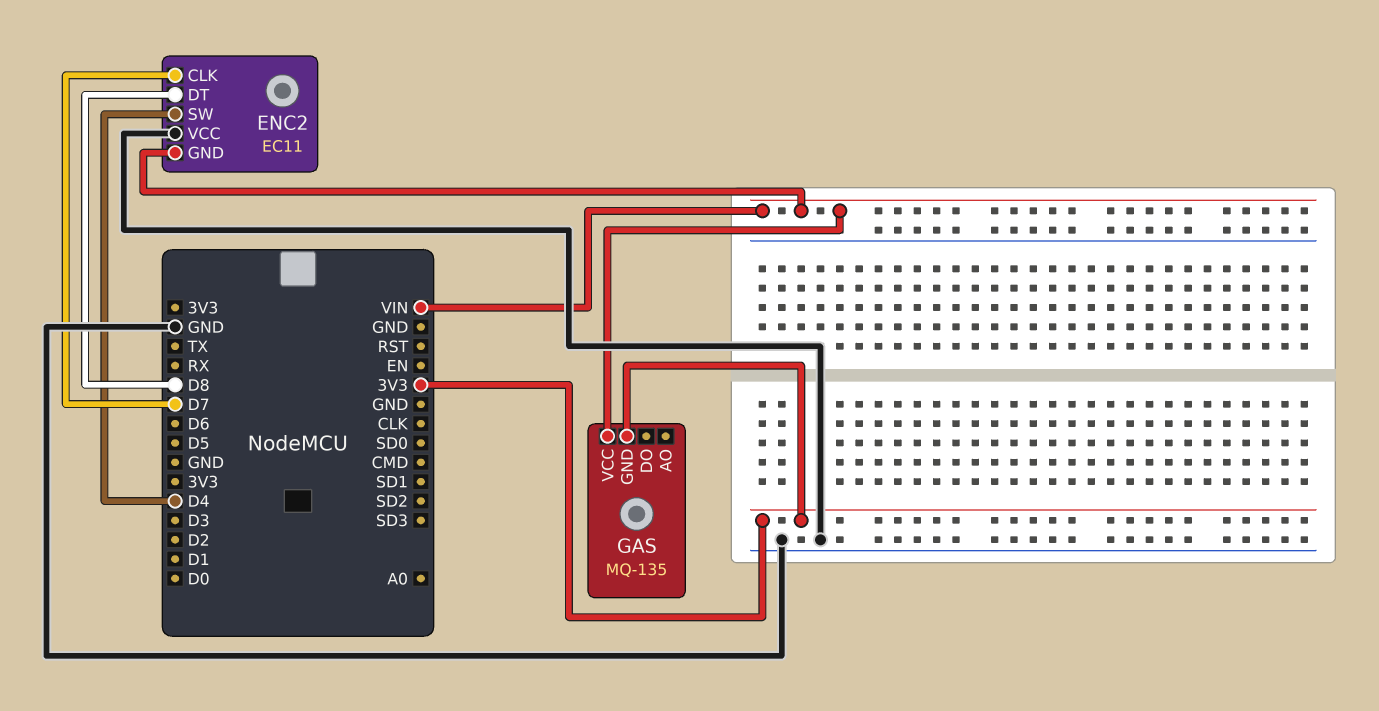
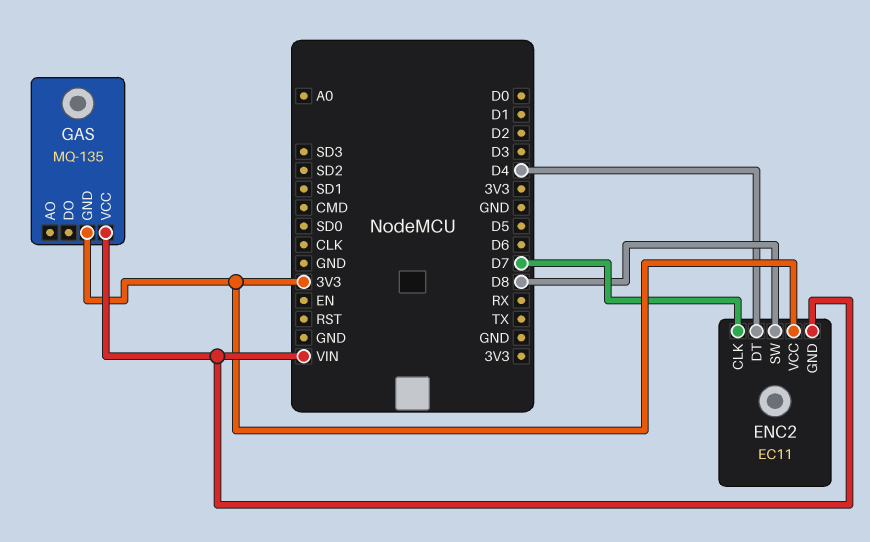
ENC2 pin DT: D8 -> D4
ENC2 pin SW: D4 -> D8
ENC2 pin VCC: GND -> 3V3

